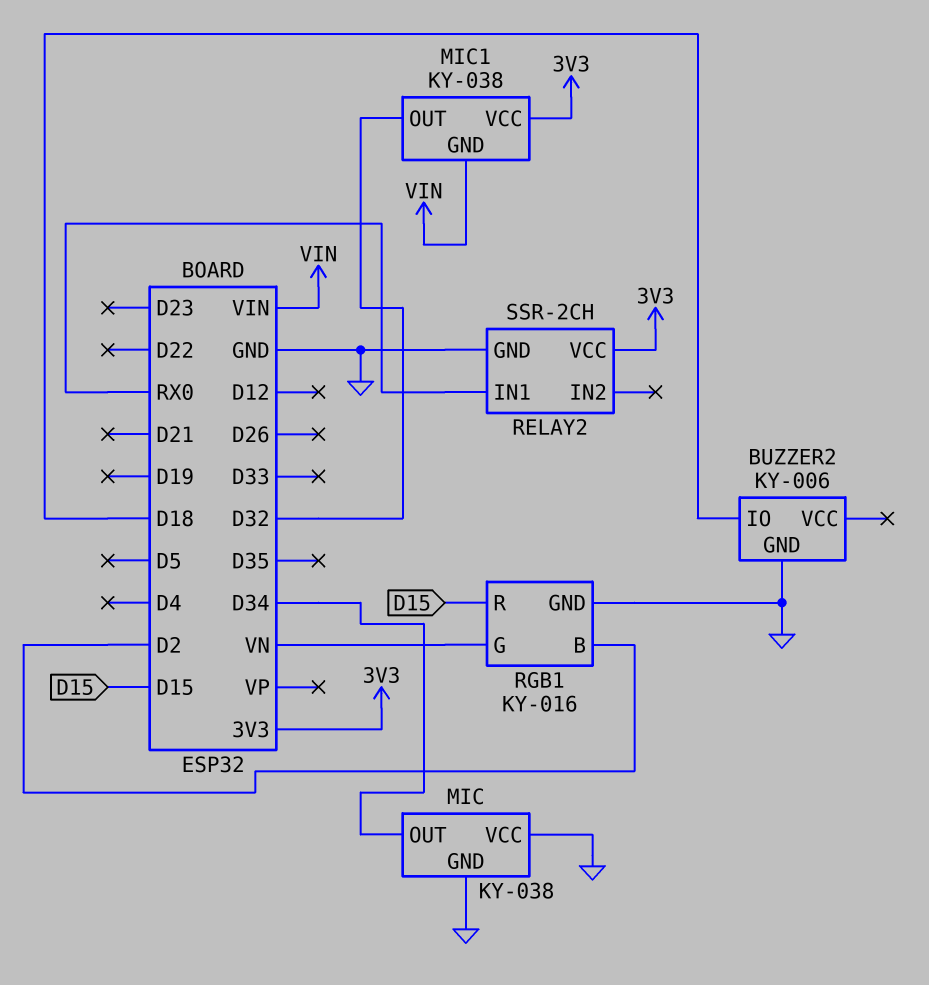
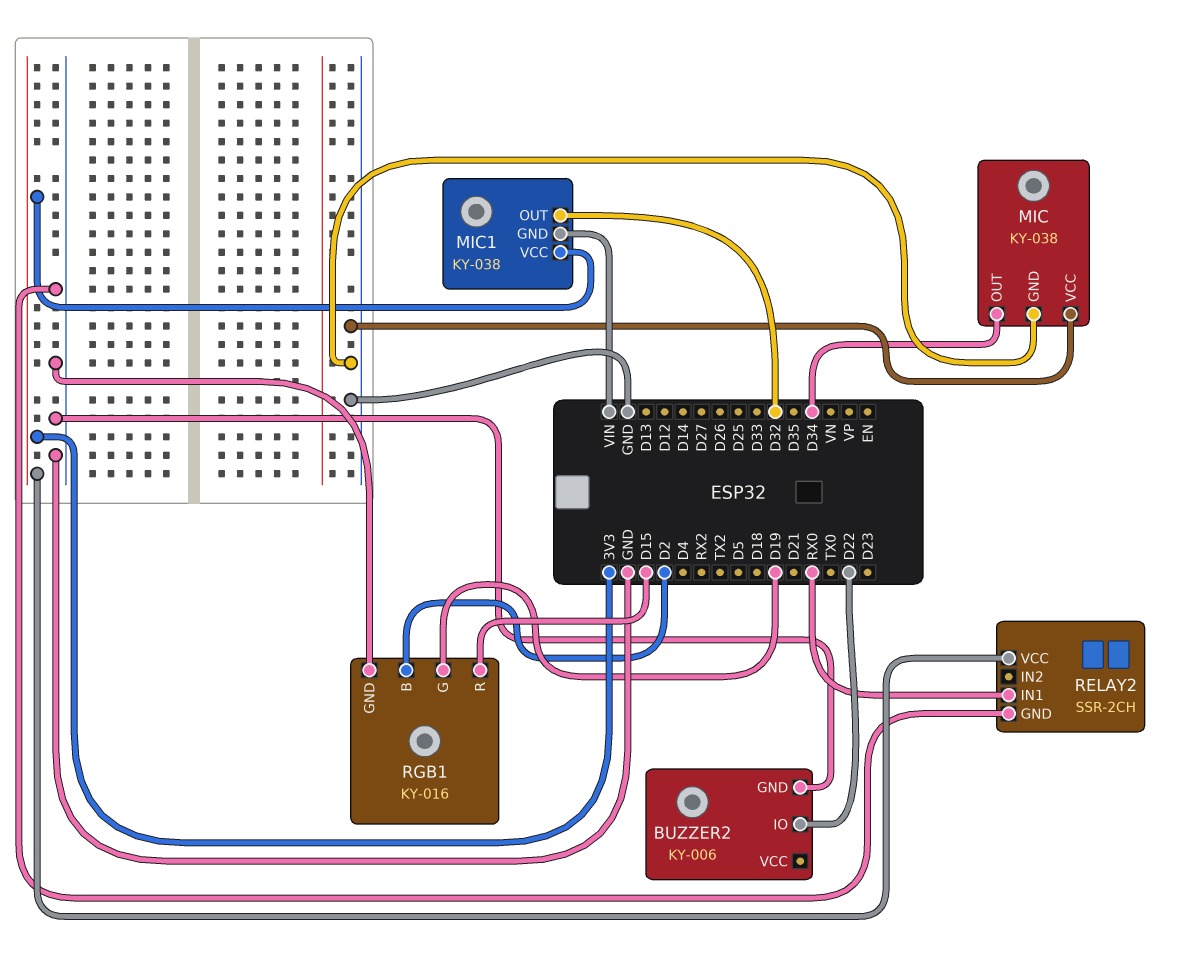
BUZZER2 pin IO: D18 -> D22
RGB1 pin G: VN -> D19

